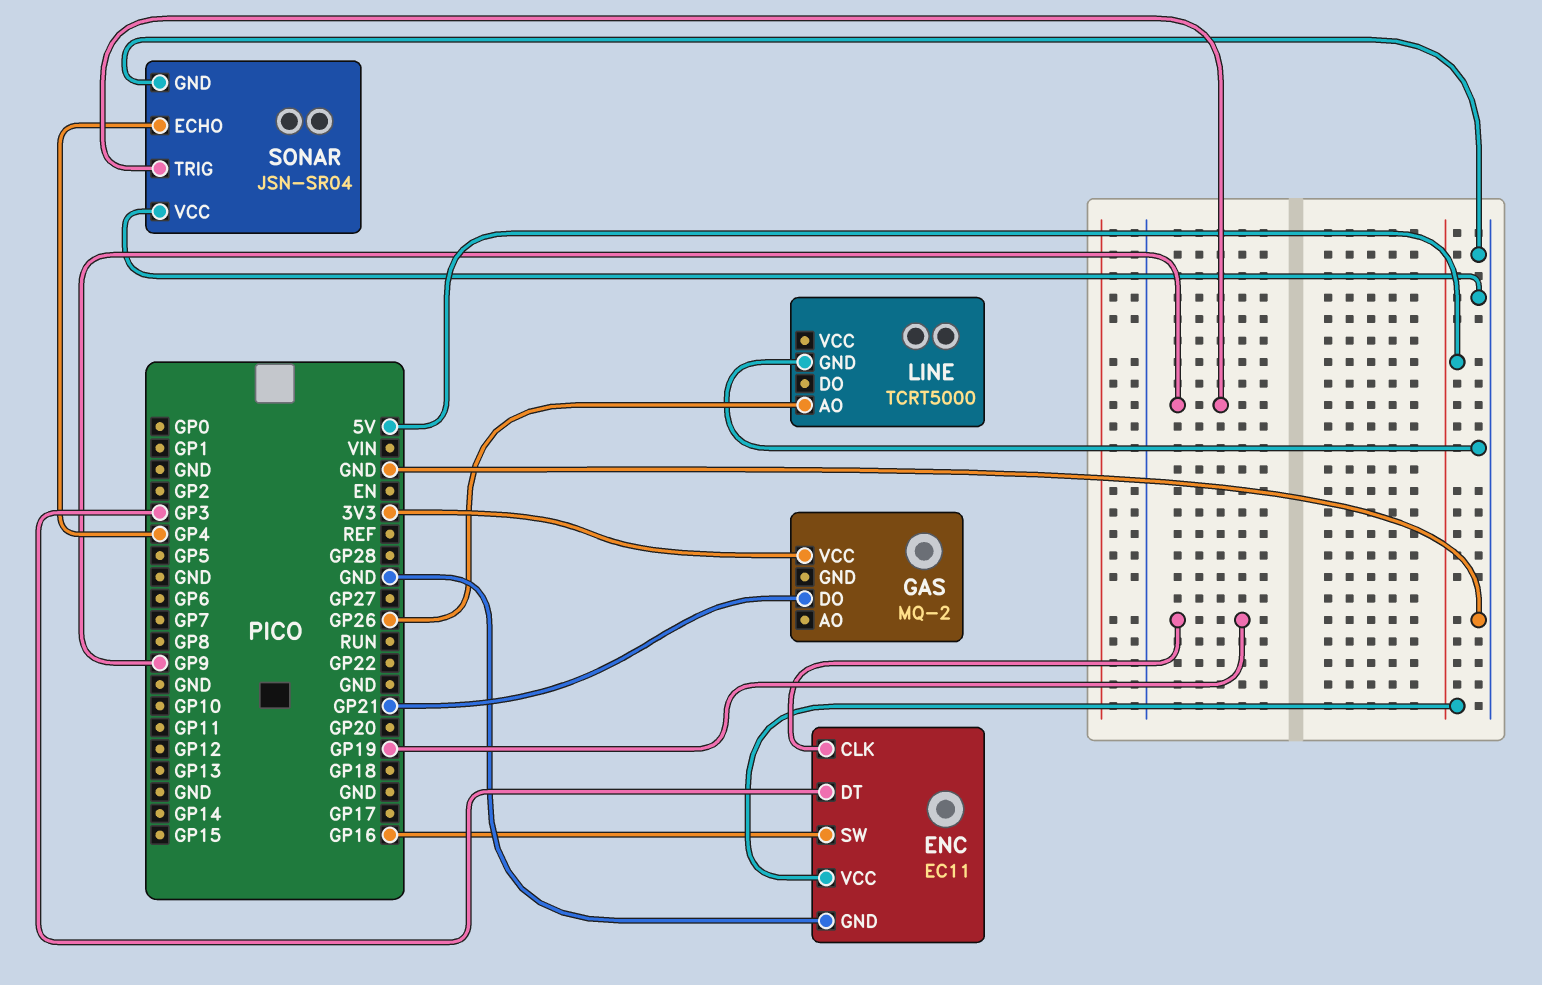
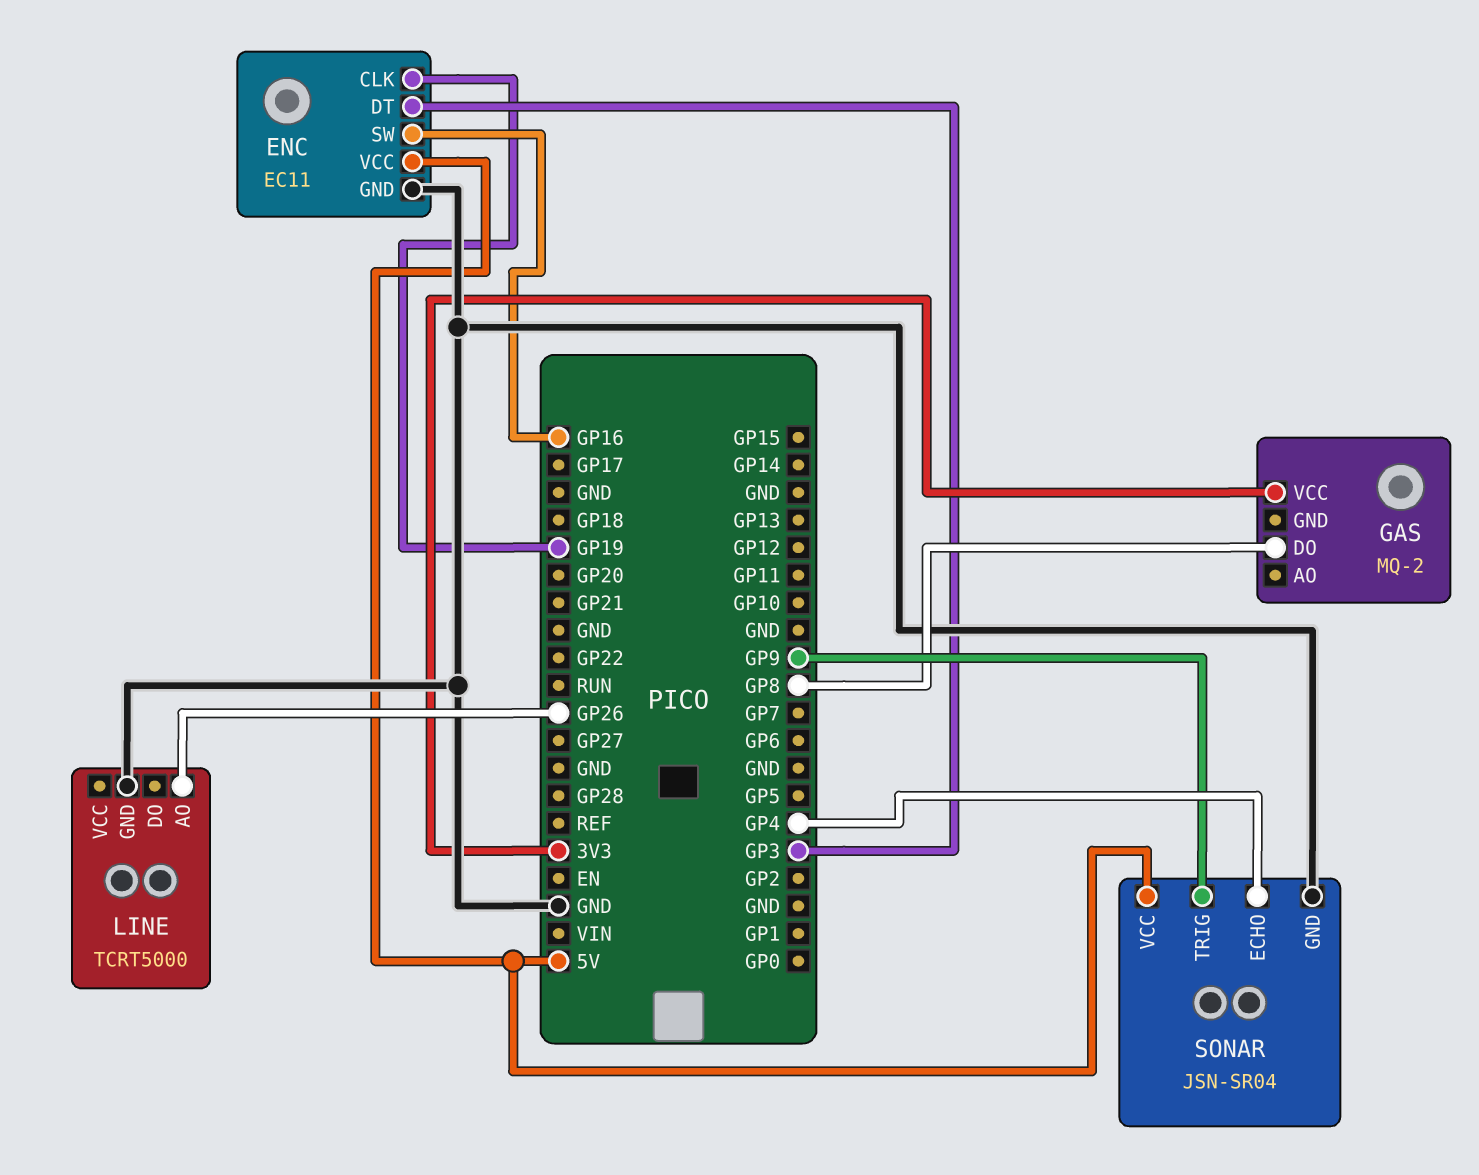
GAS pin DO: GP21 -> GP8
SONAR pin VCC: GND -> 5V

